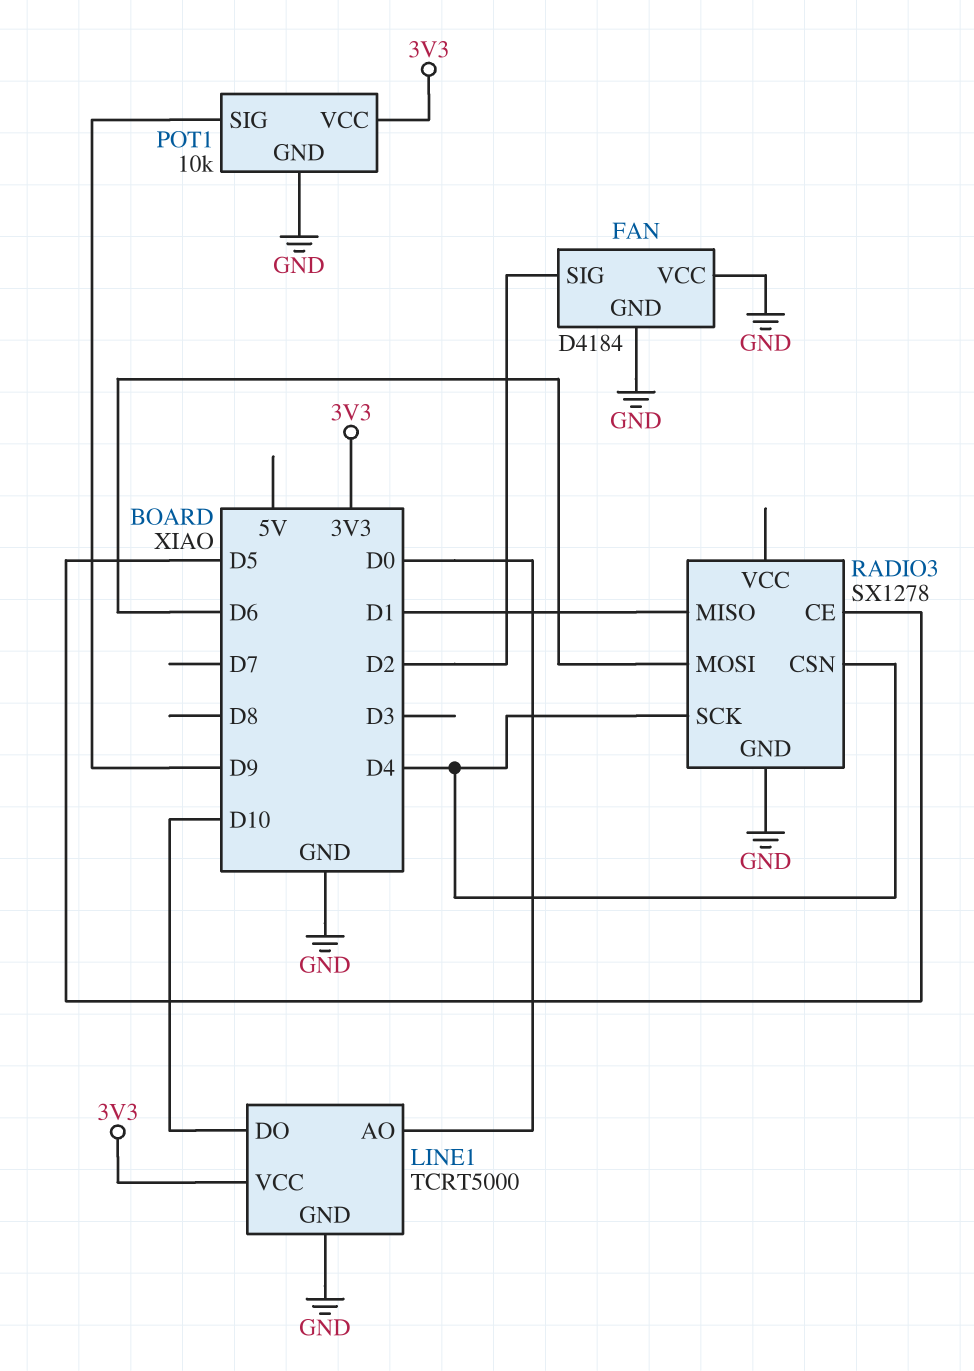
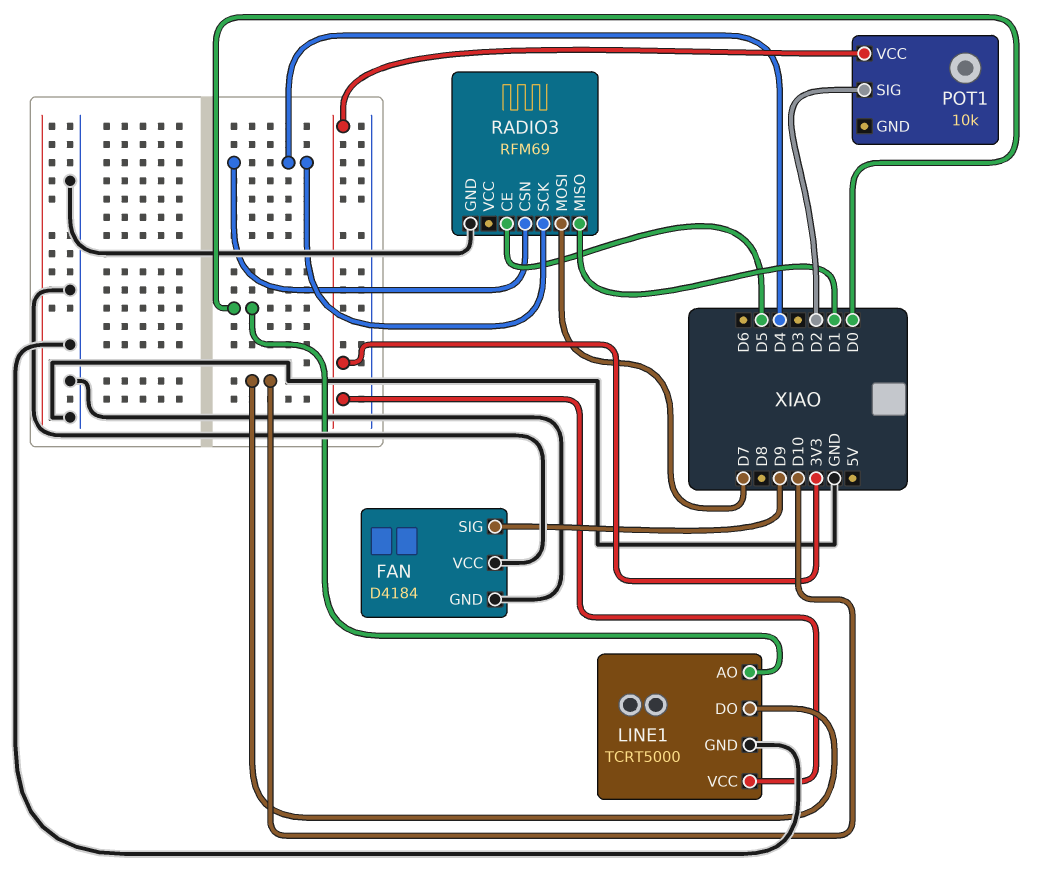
FAN pin SIG: D2 -> D9
POT1 pin GND: GND -> none
POT1 pin SIG: D9 -> D2
RADIO3: SX1278 -> RFM69
RADIO3 pin MOSI: D6 -> D7

